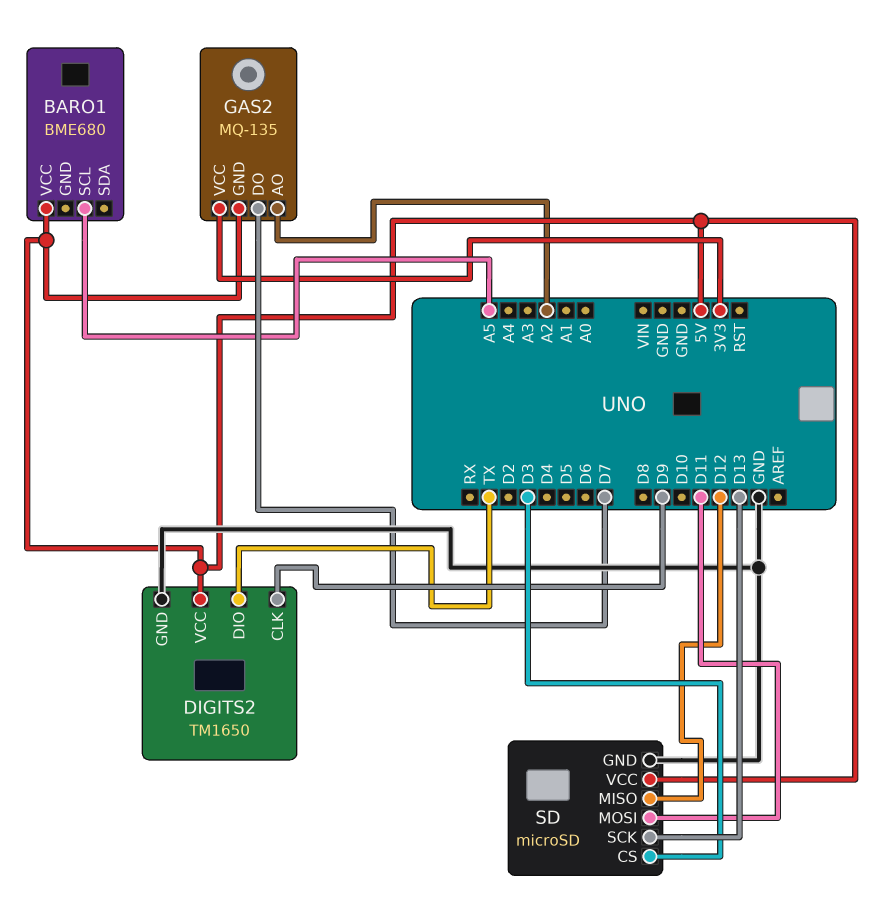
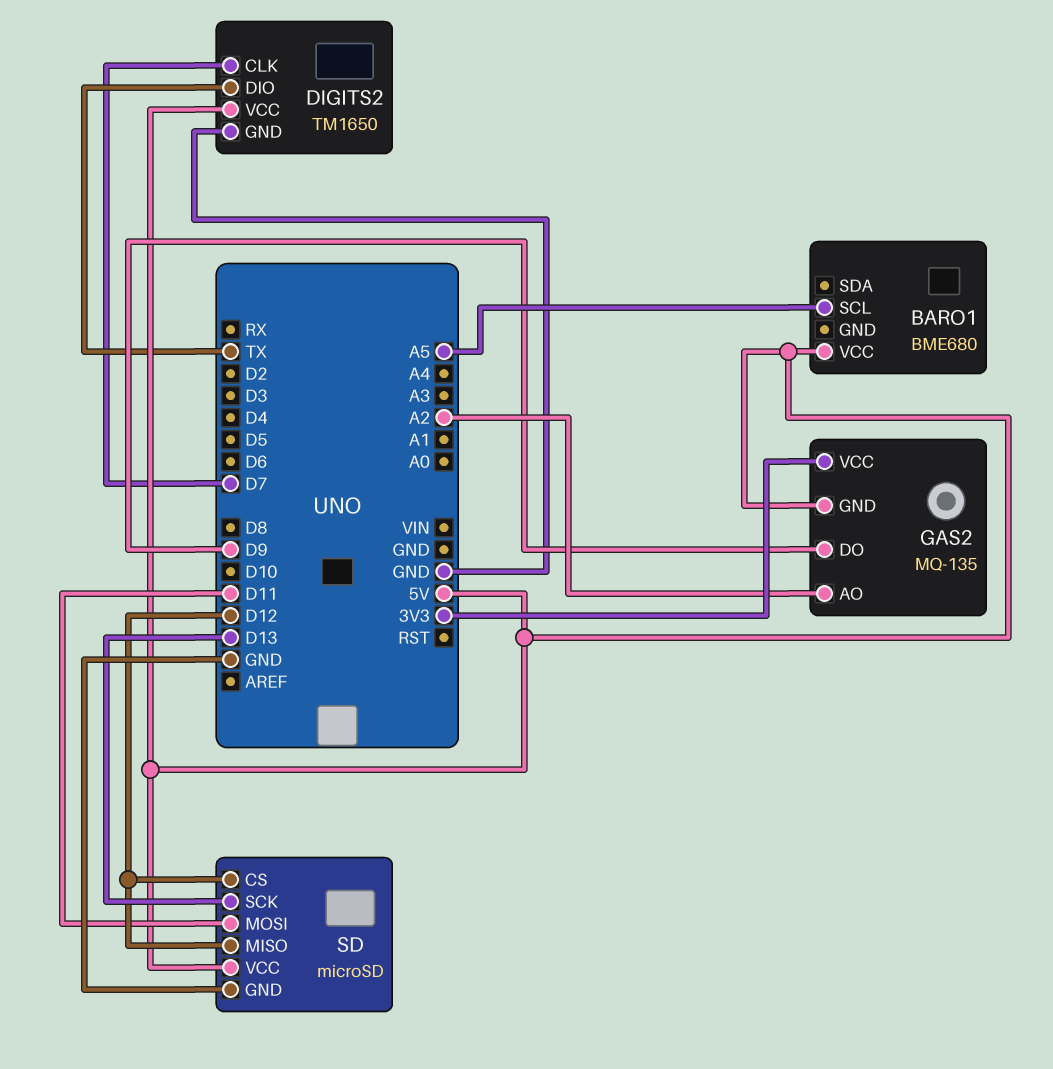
DIGITS2 pin CLK: D9 -> D7
GAS2 pin DO: D7 -> D9
SD pin CS: D3 -> D12

